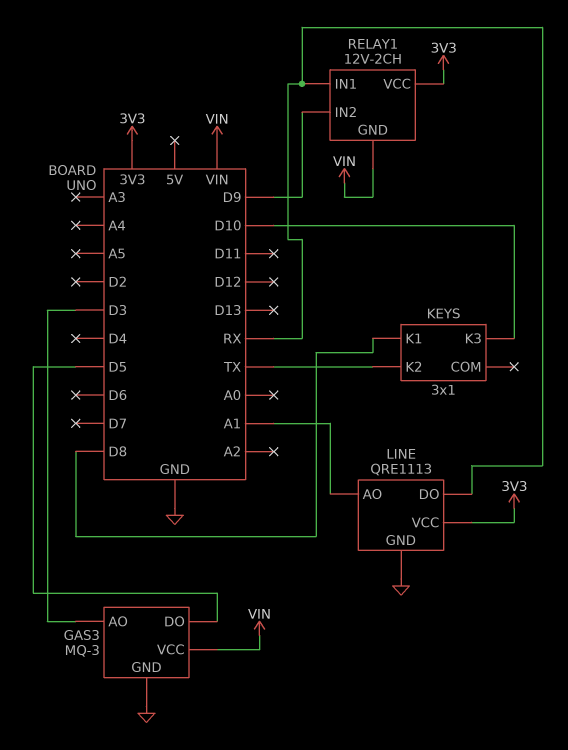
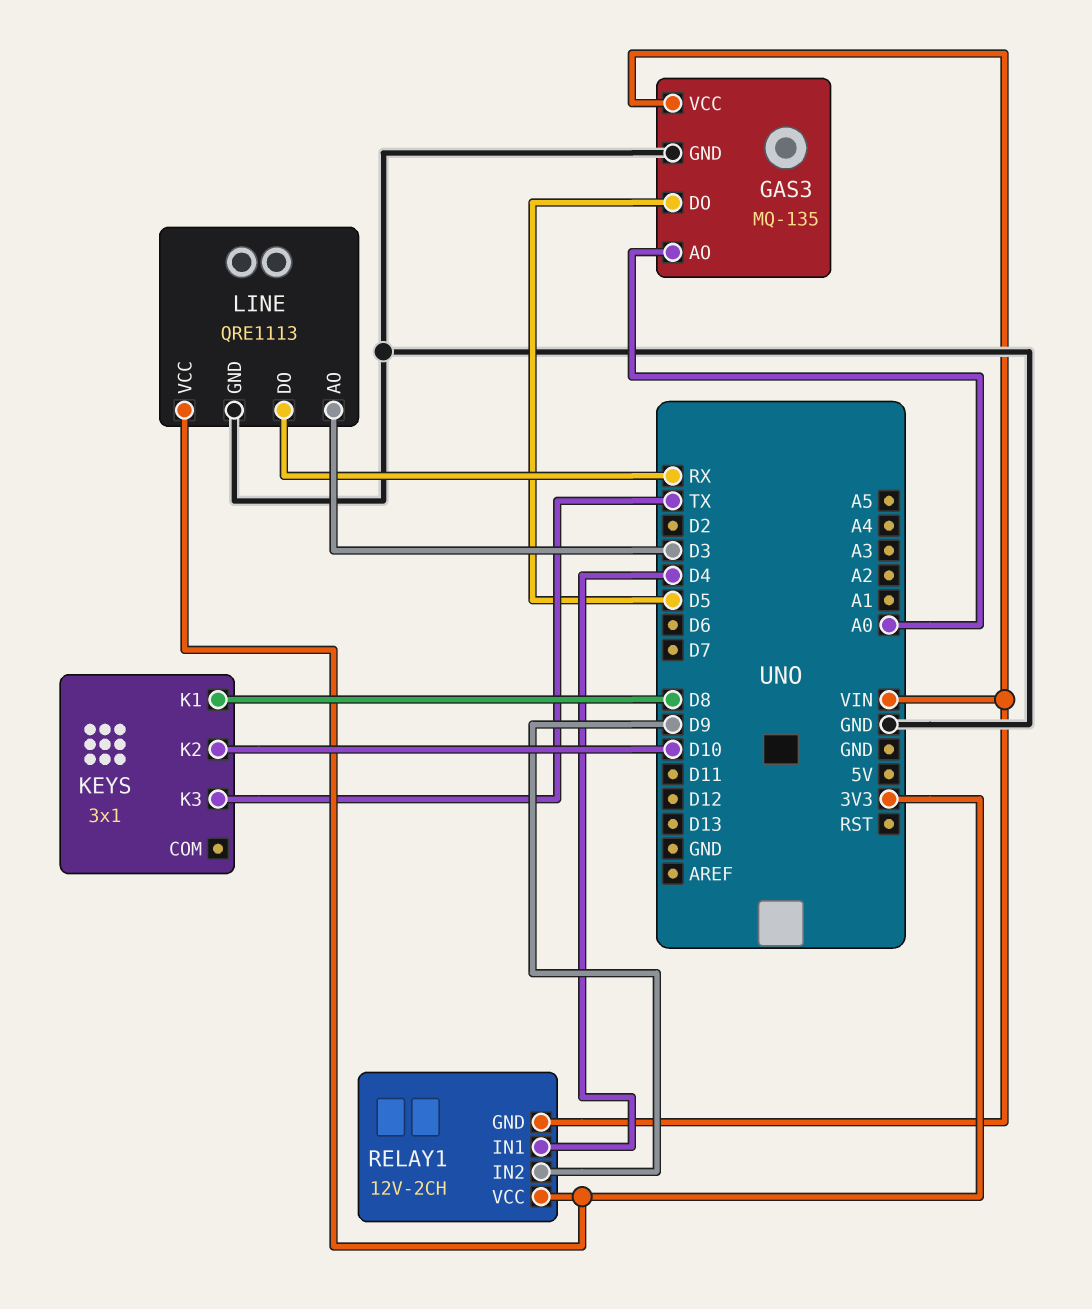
GAS3: MQ-3 -> MQ-135
GAS3 pin AO: D3 -> A0
KEYS pin K2: TX -> D10
KEYS pin K3: D10 -> TX
LINE pin AO: A1 -> D3
RELAY1 pin IN1: RX -> D4

